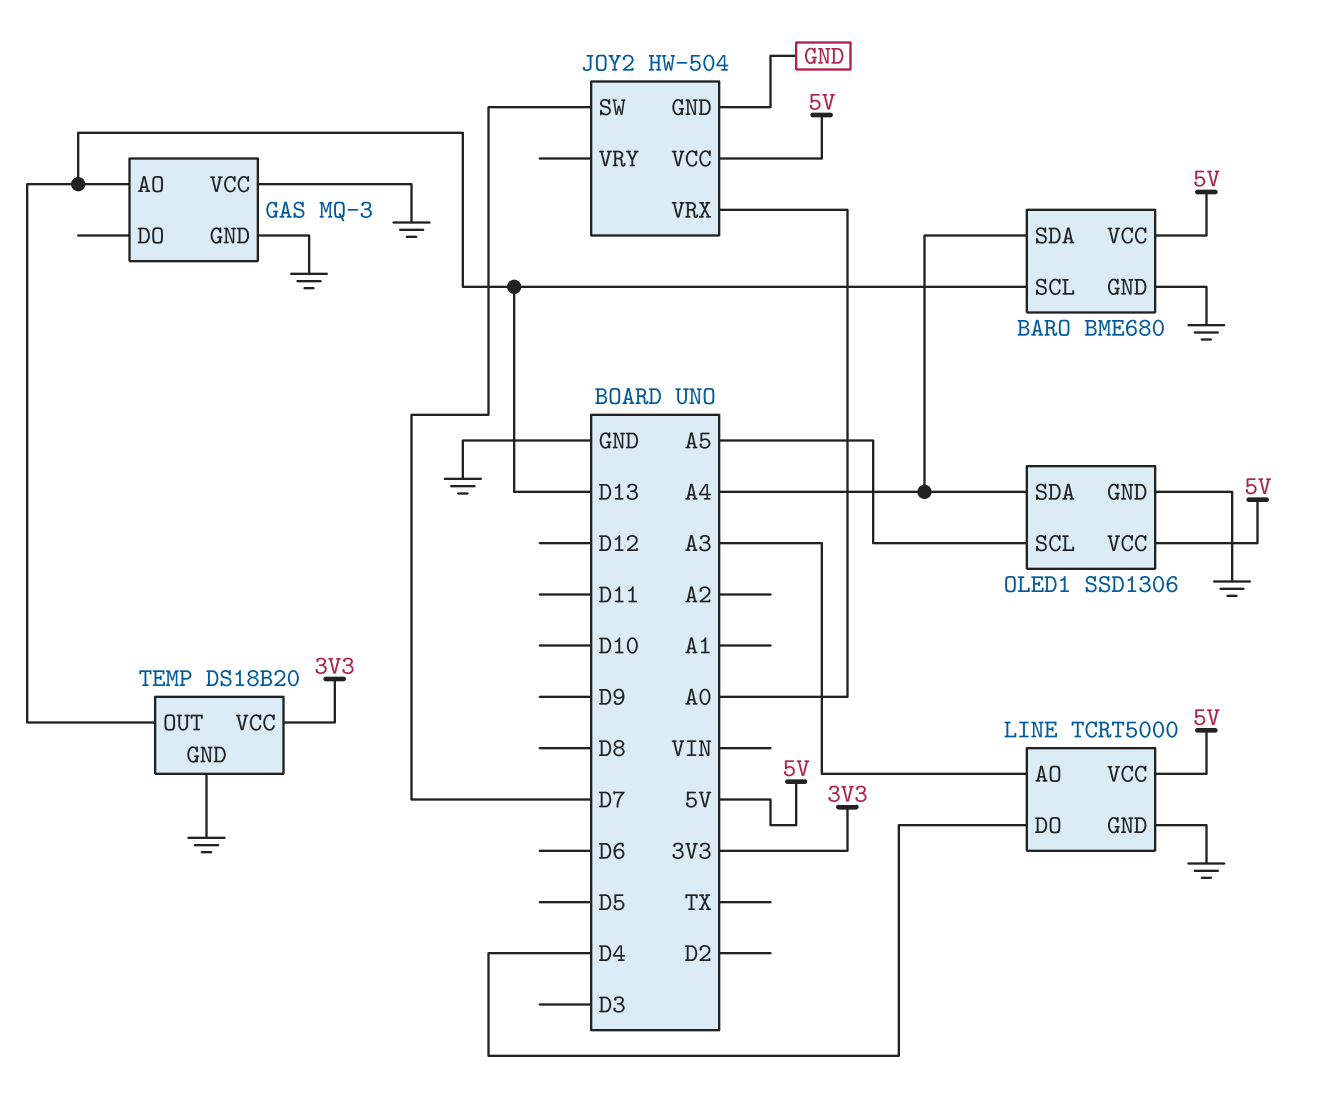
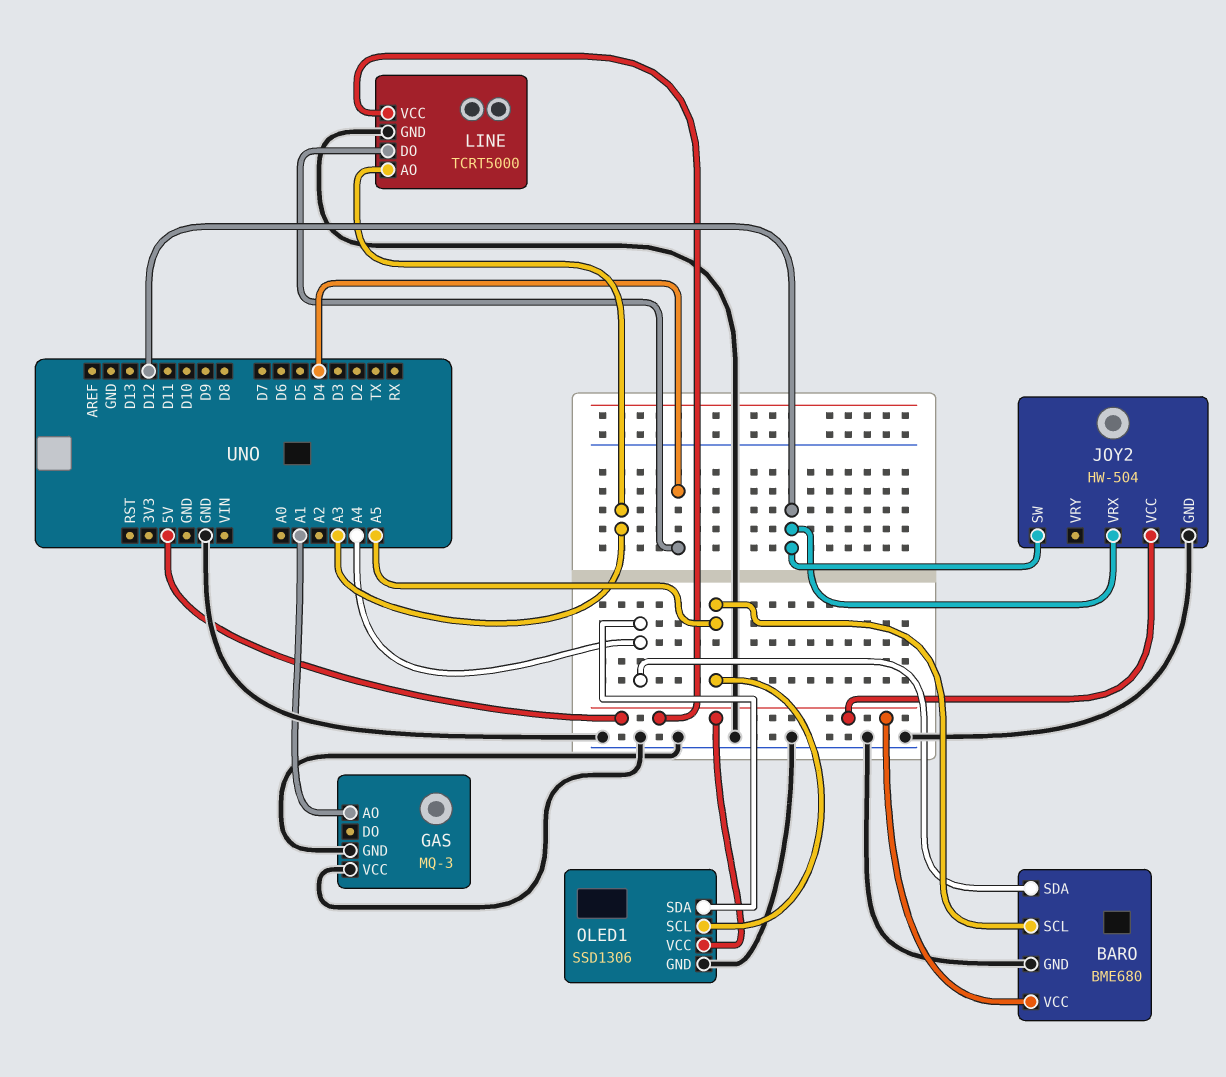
BARO pin SCL: D13 -> A5
GAS pin AO: D13 -> A1
JOY2 pin SW: D7 -> D12
JOY2 pin VRX: A0 -> D12
TEMP: DS18B20 -> none
TEMP pin GND: GND -> none
TEMP pin OUT: D13 -> none
TEMP pin VCC: 3V3 -> none

